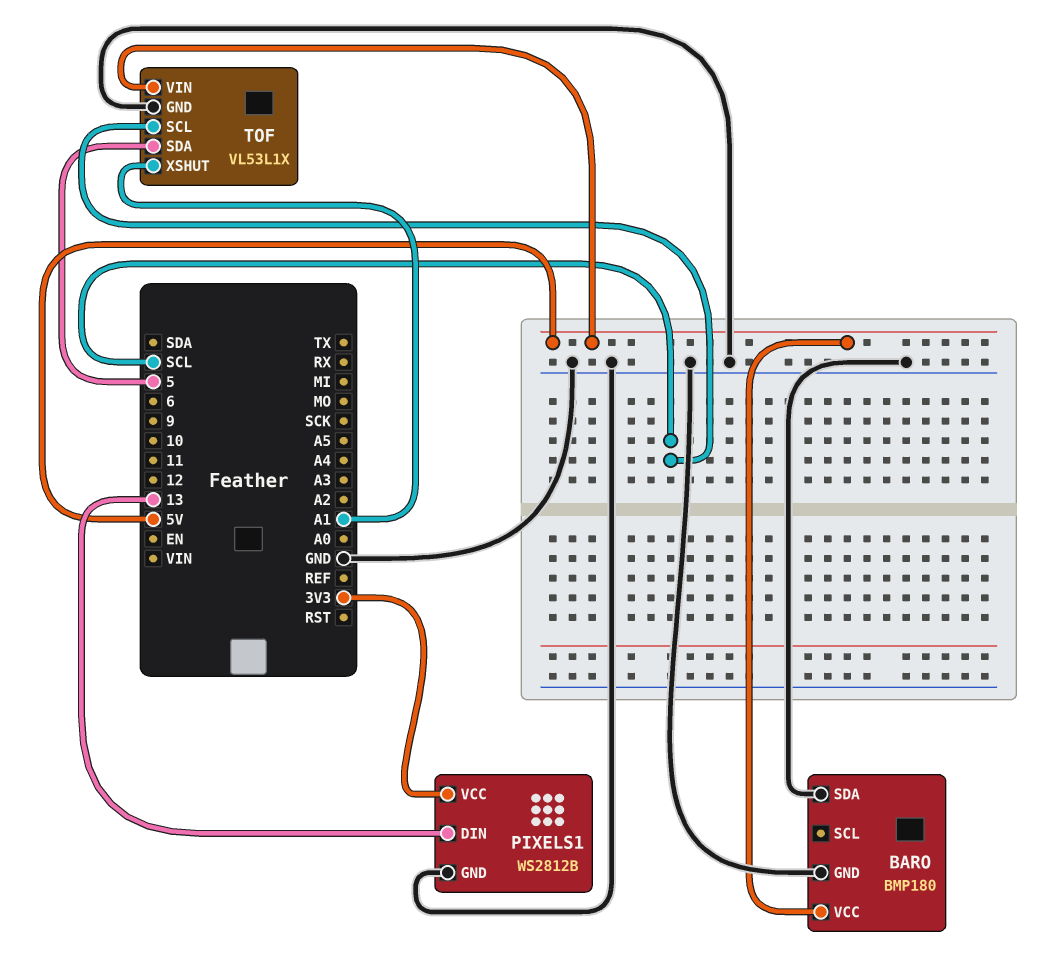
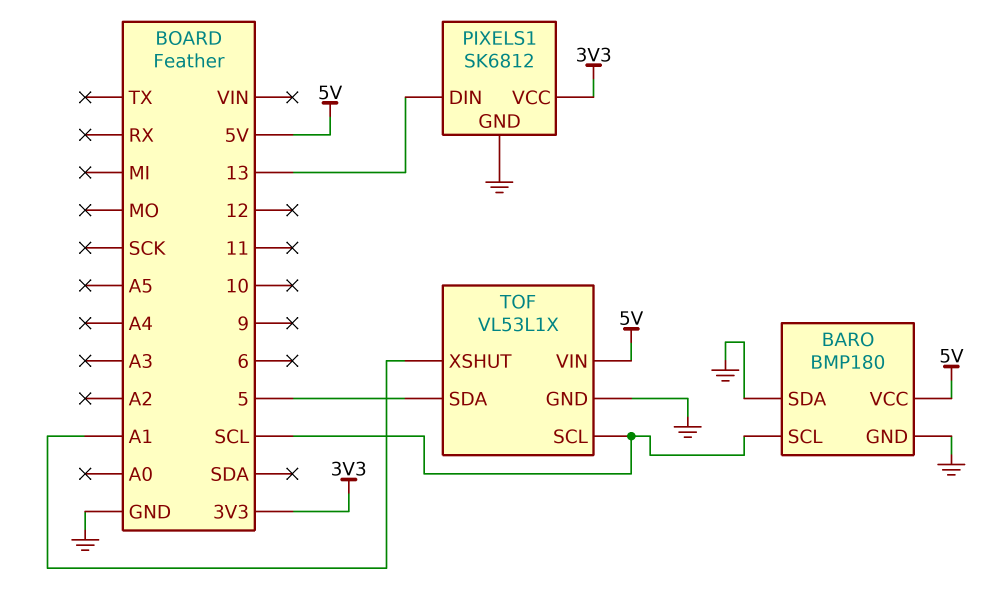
BARO pin SCL: none -> SCL
PIXELS1: WS2812B -> SK6812

